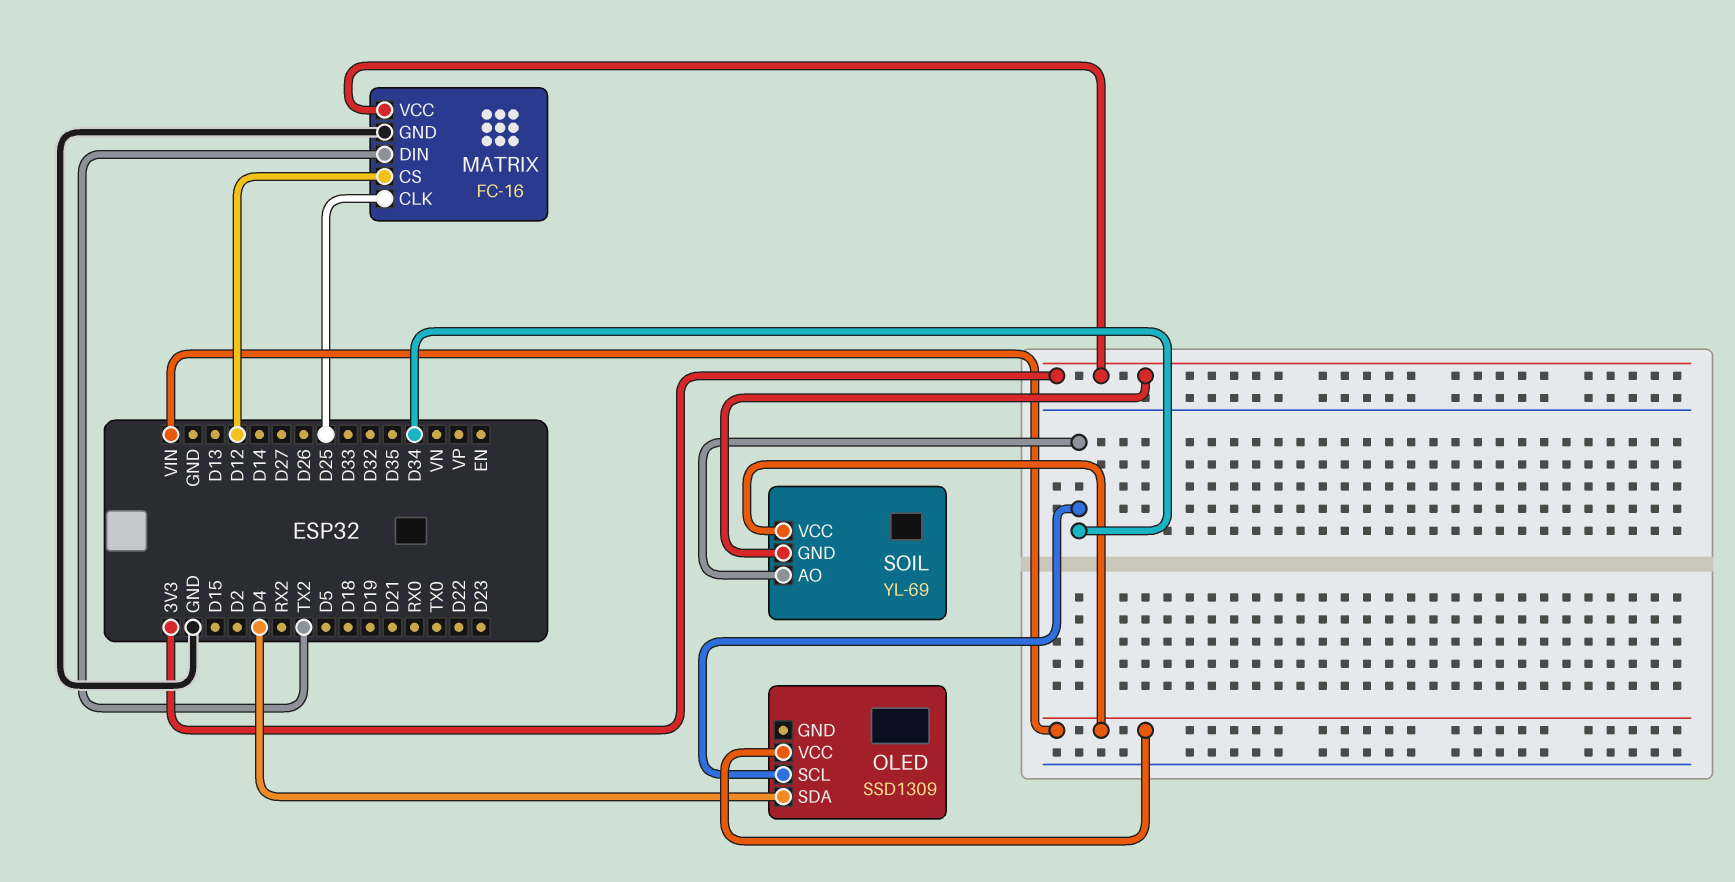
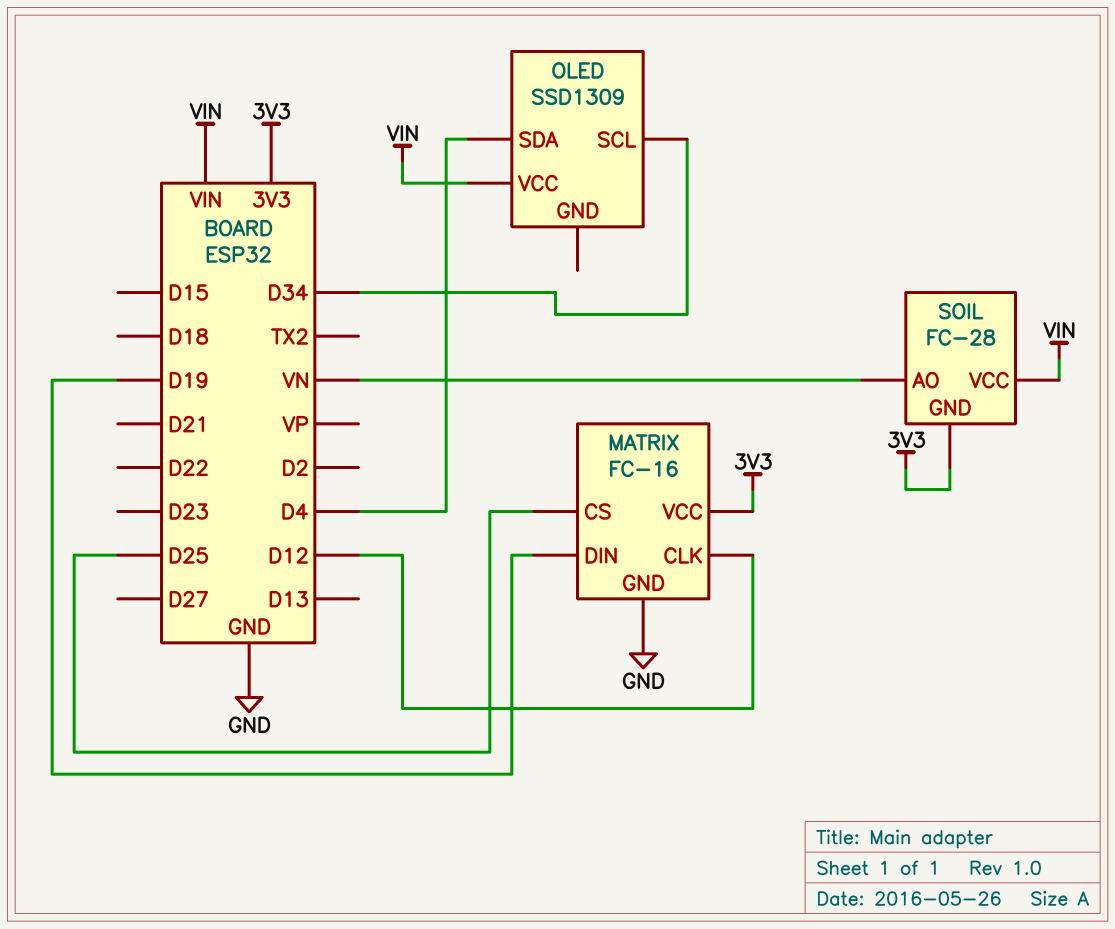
MATRIX pin CLK: D25 -> D12
MATRIX pin CS: D12 -> D25
MATRIX pin DIN: TX2 -> D19
SOIL: YL-69 -> FC-28
SOIL pin AO: D34 -> VN

